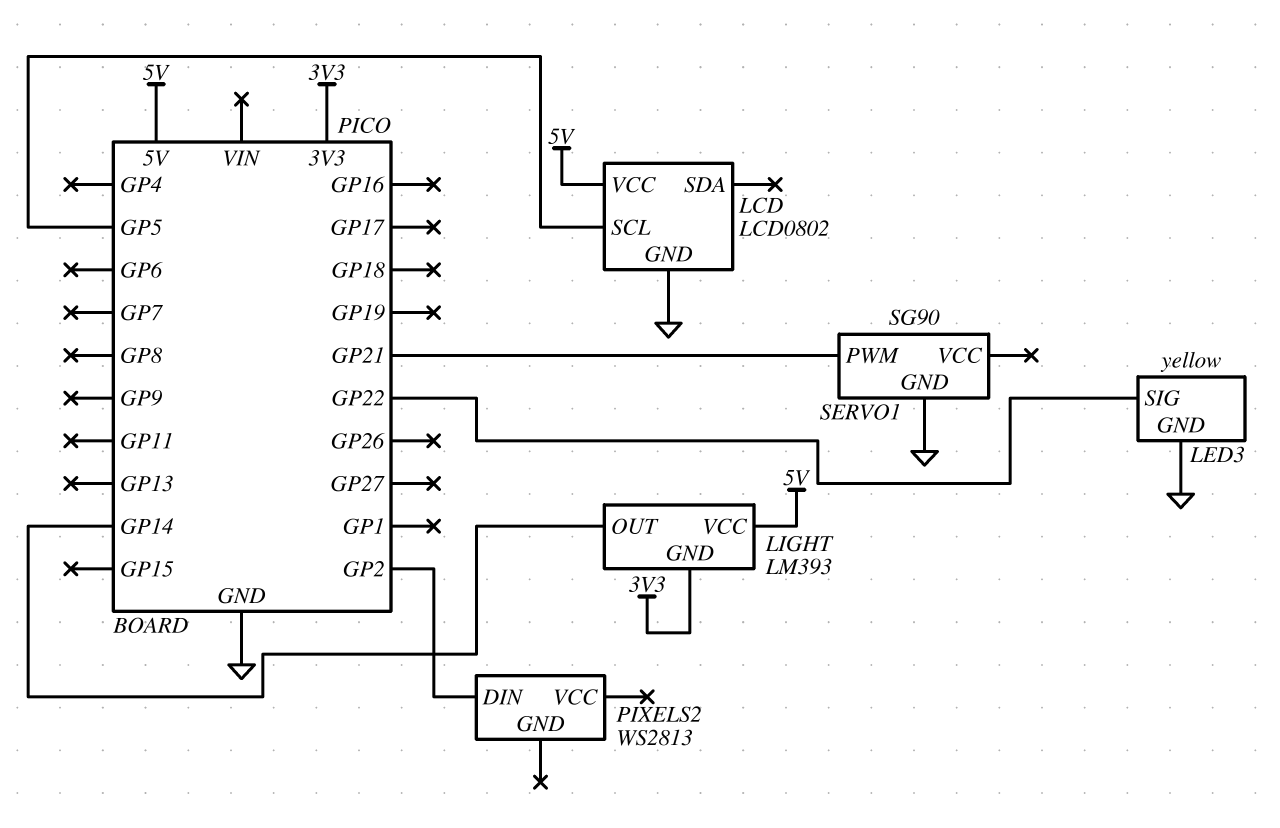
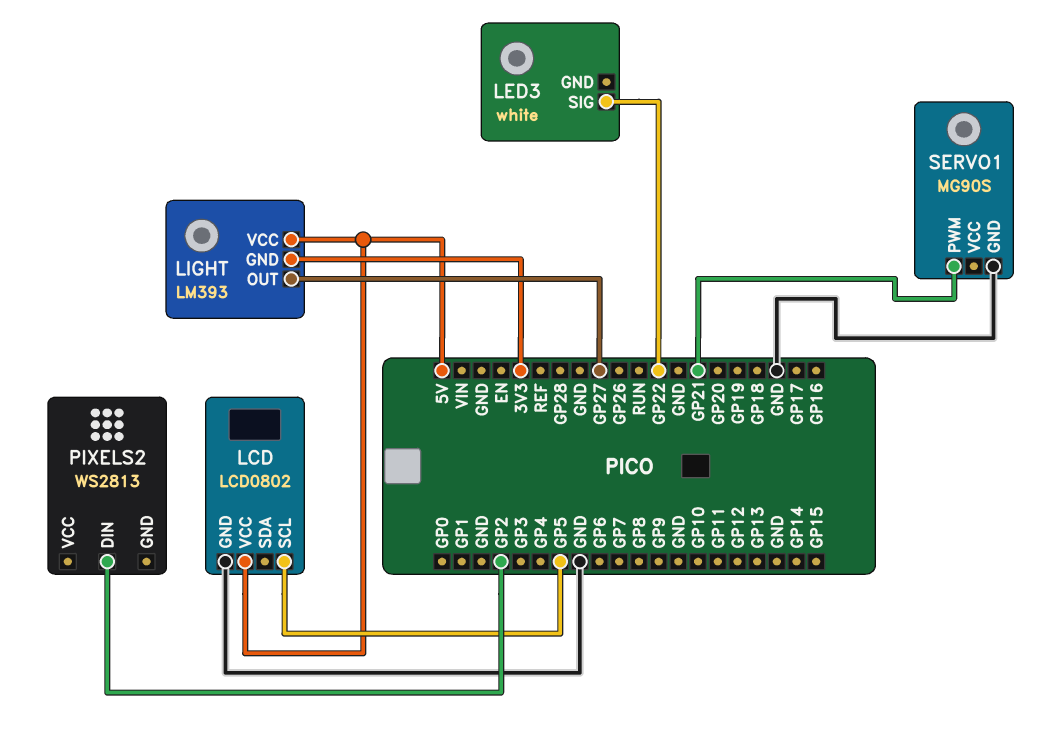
LED3: yellow -> white
LED3 pin GND: GND -> none
LIGHT pin OUT: GP14 -> GP27
SERVO1: SG90 -> MG90S

